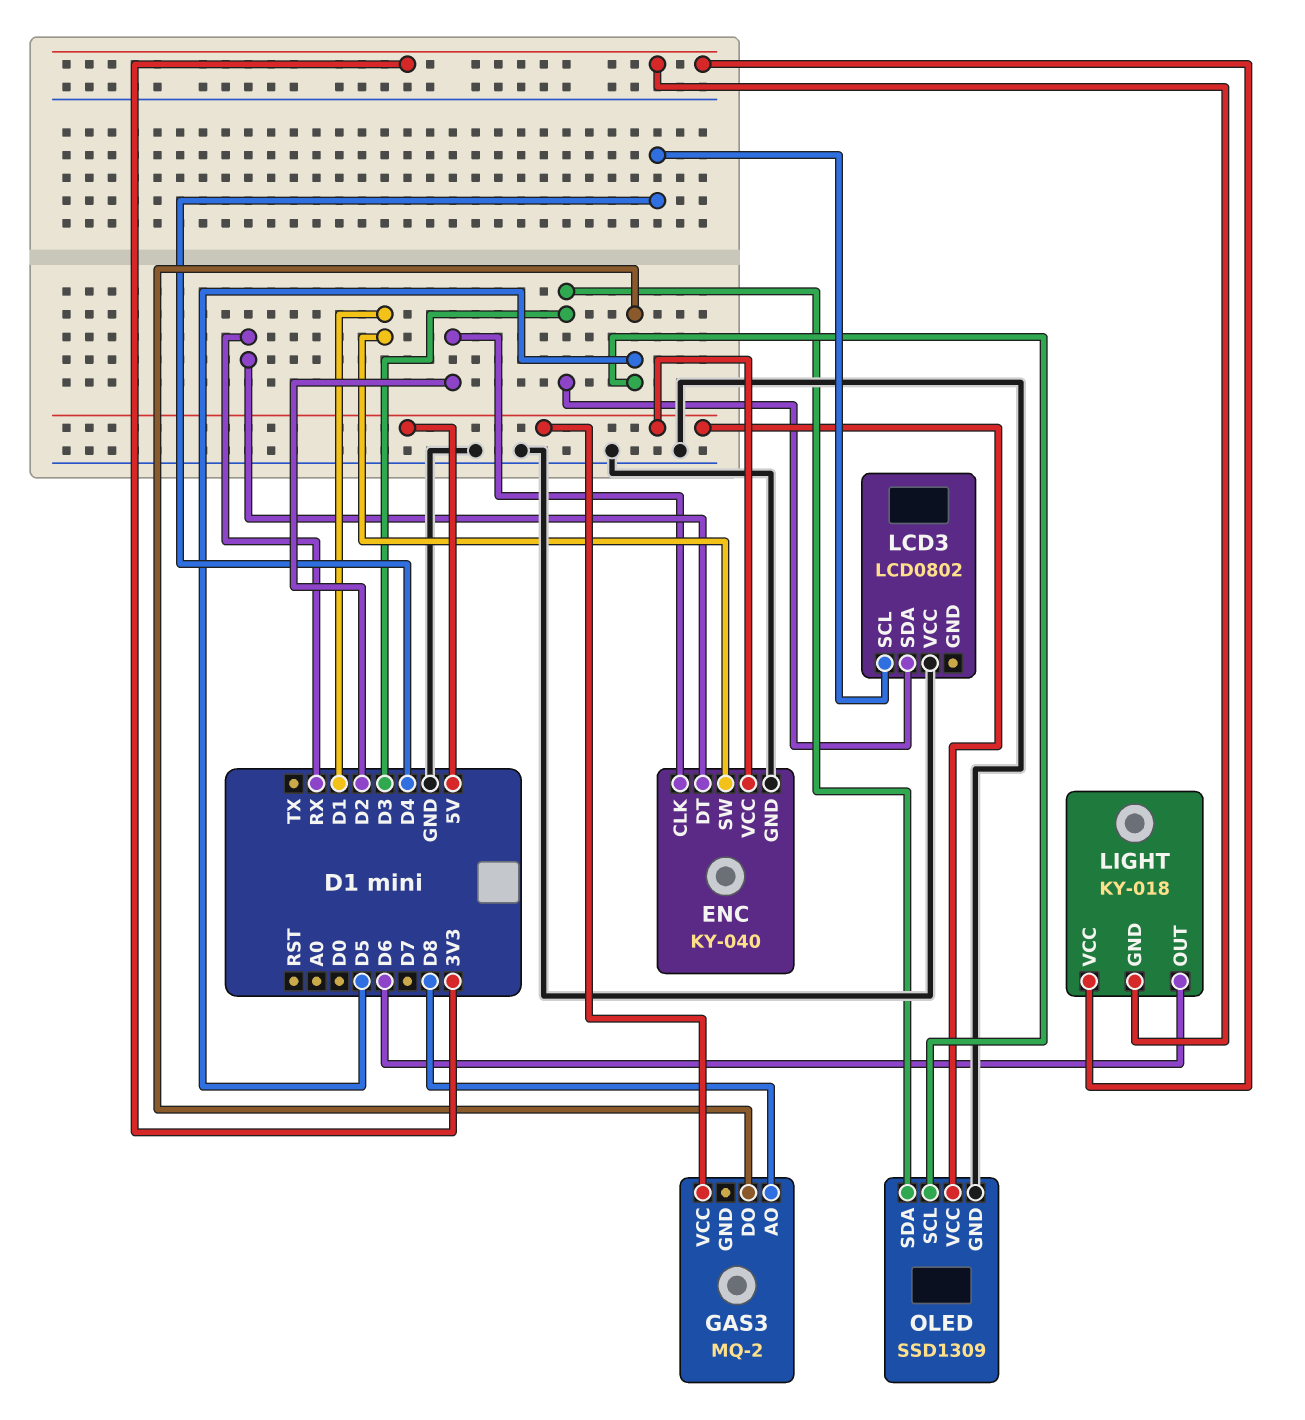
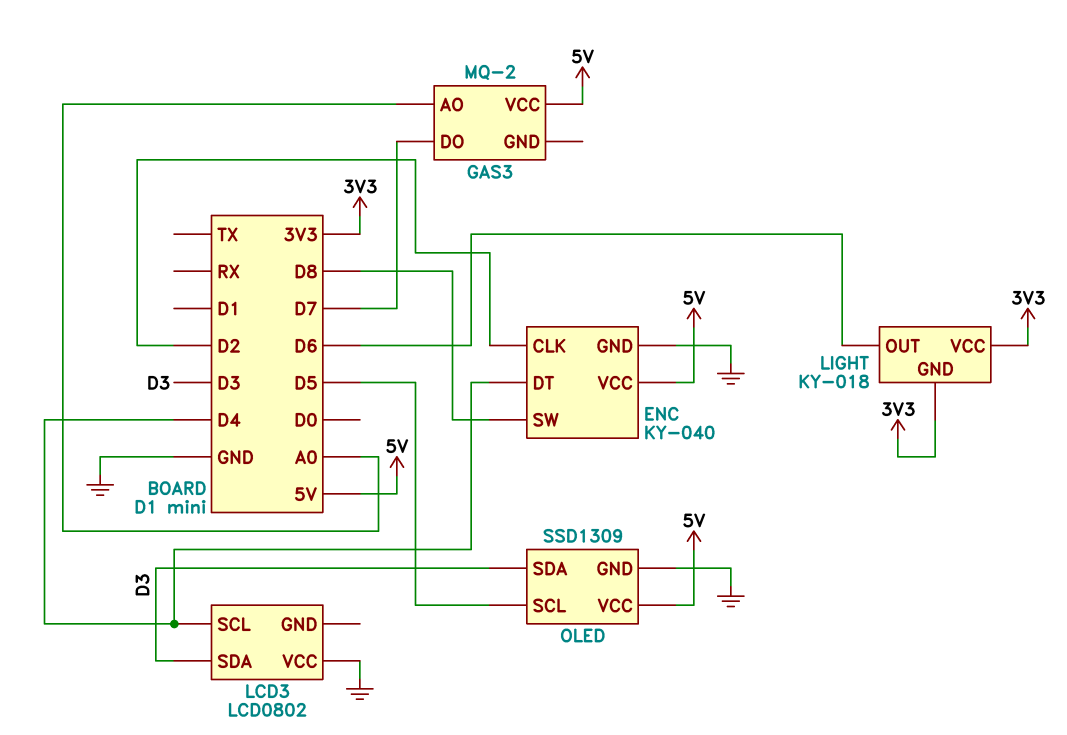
ENC pin DT: RX -> D4
ENC pin SW: D1 -> D8
GAS3 pin AO: D8 -> A0
GAS3 pin DO: D5 -> D7

